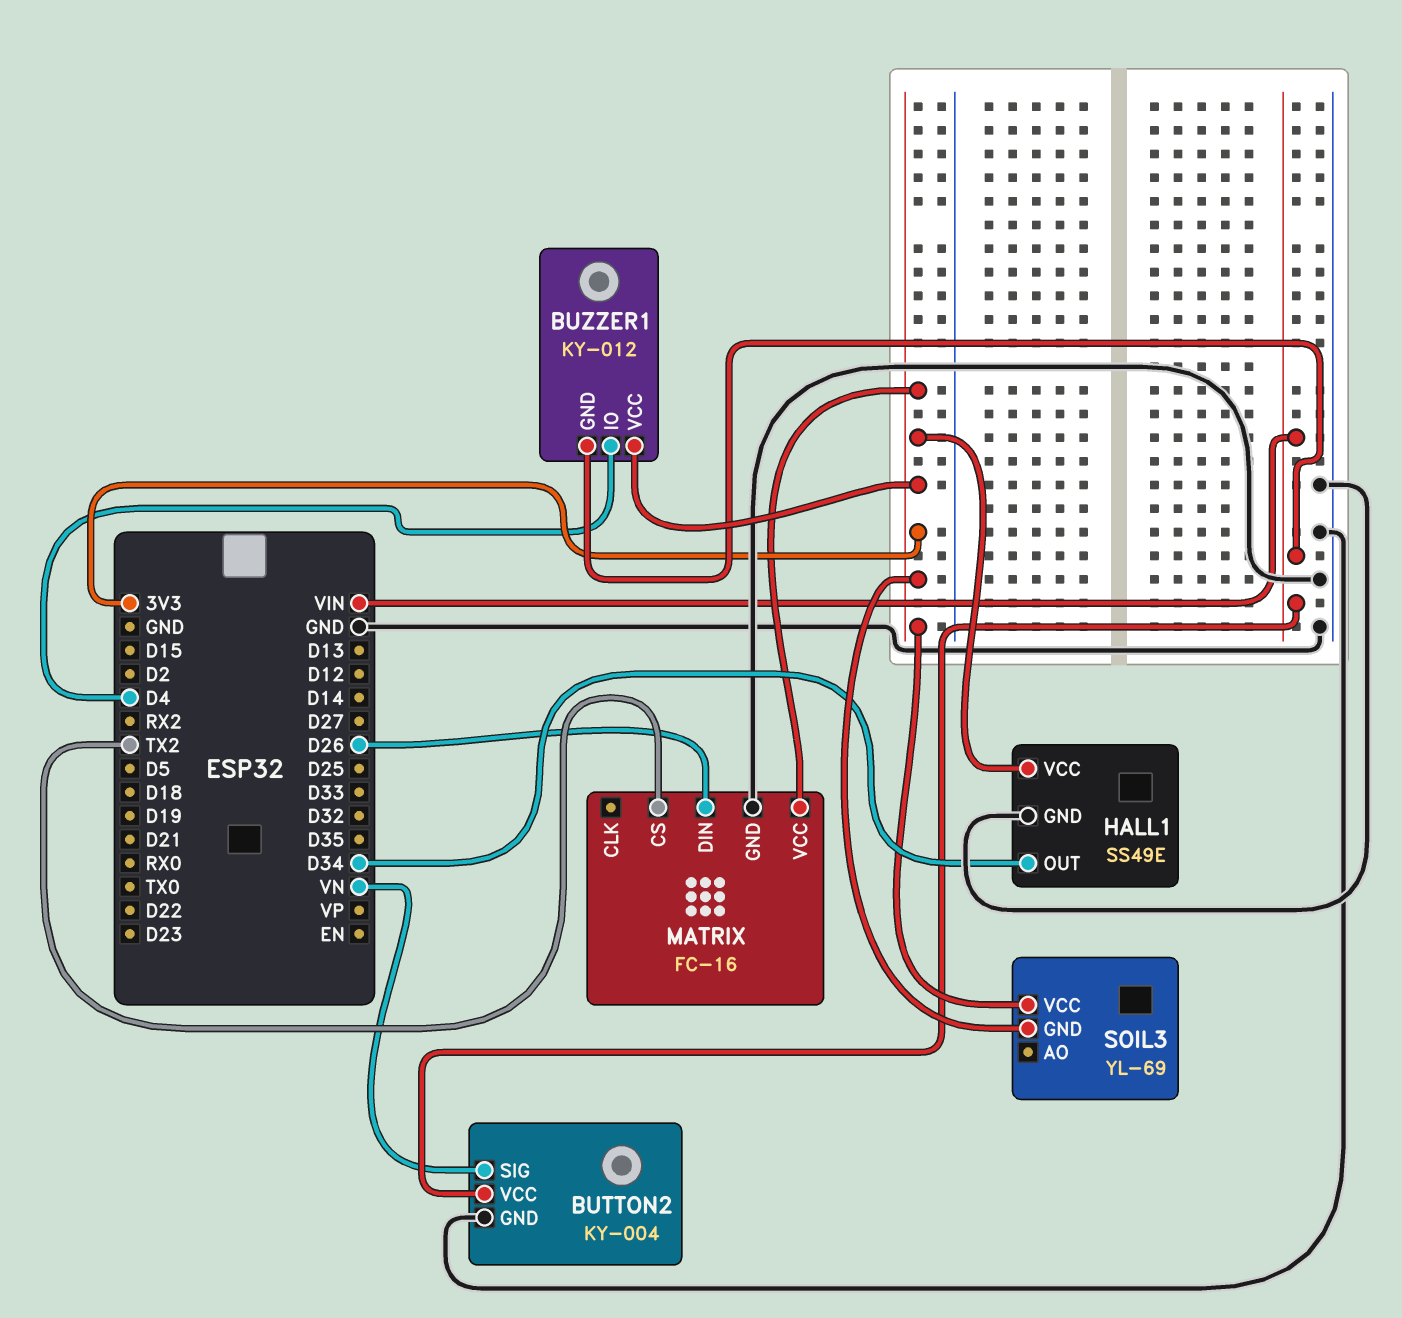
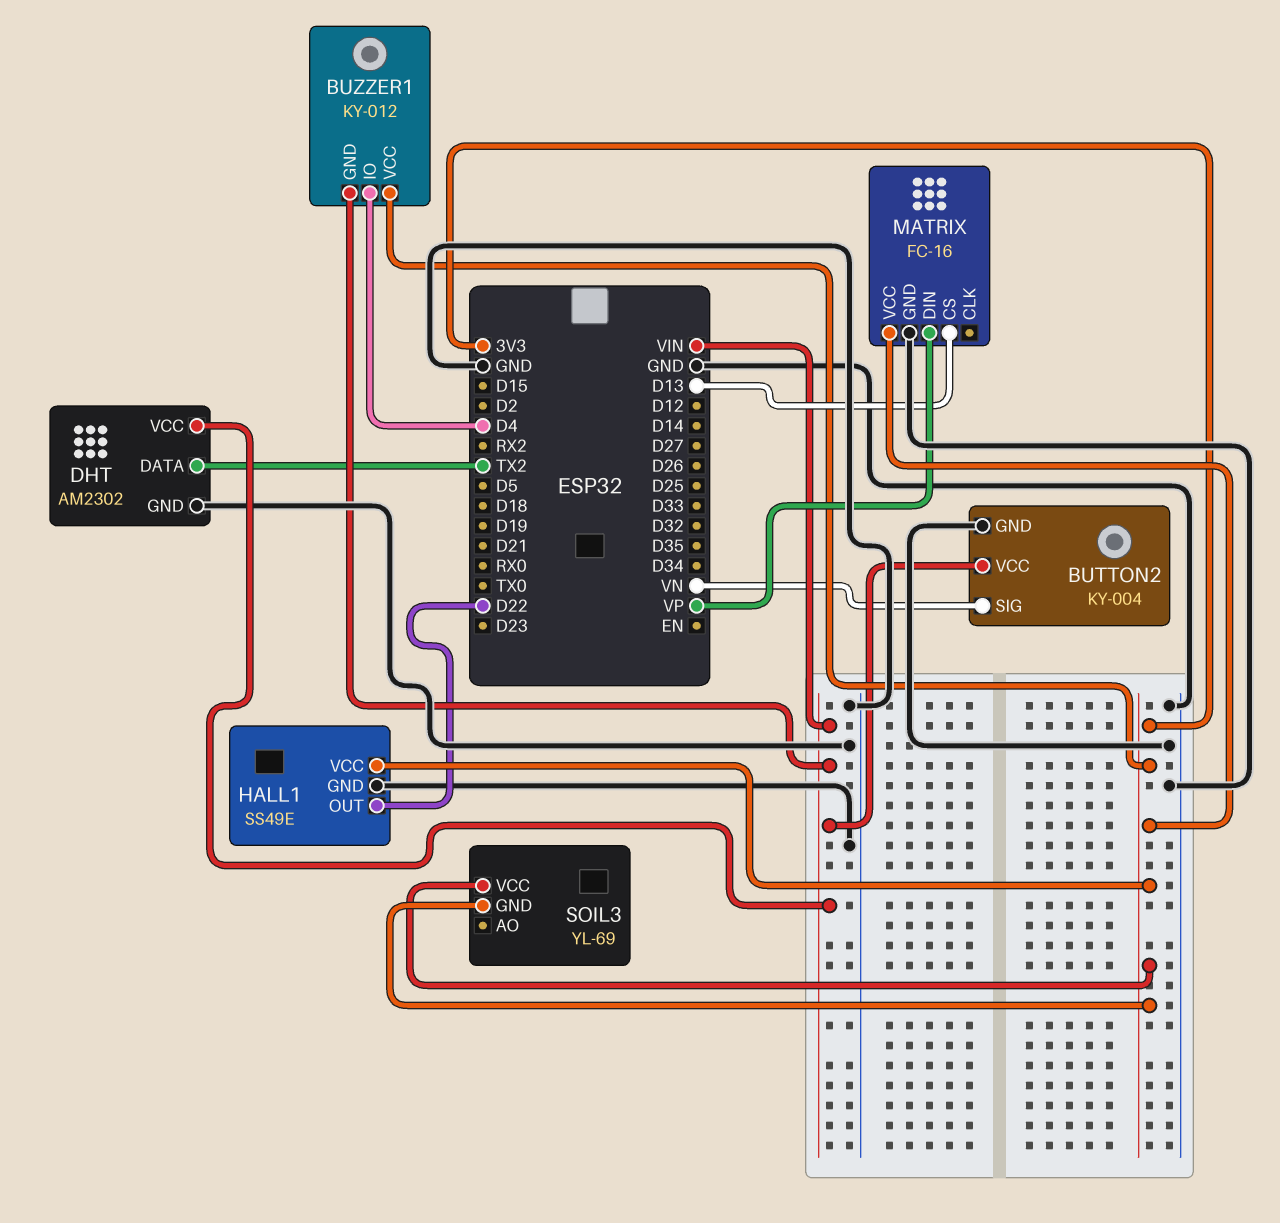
DHT: none -> AM2302
DHT pin DATA: none -> TX2
DHT pin GND: none -> GND
DHT pin VCC: none -> VIN
HALL1 pin OUT: D34 -> D22
MATRIX pin CS: TX2 -> D13
MATRIX pin DIN: D26 -> VP

